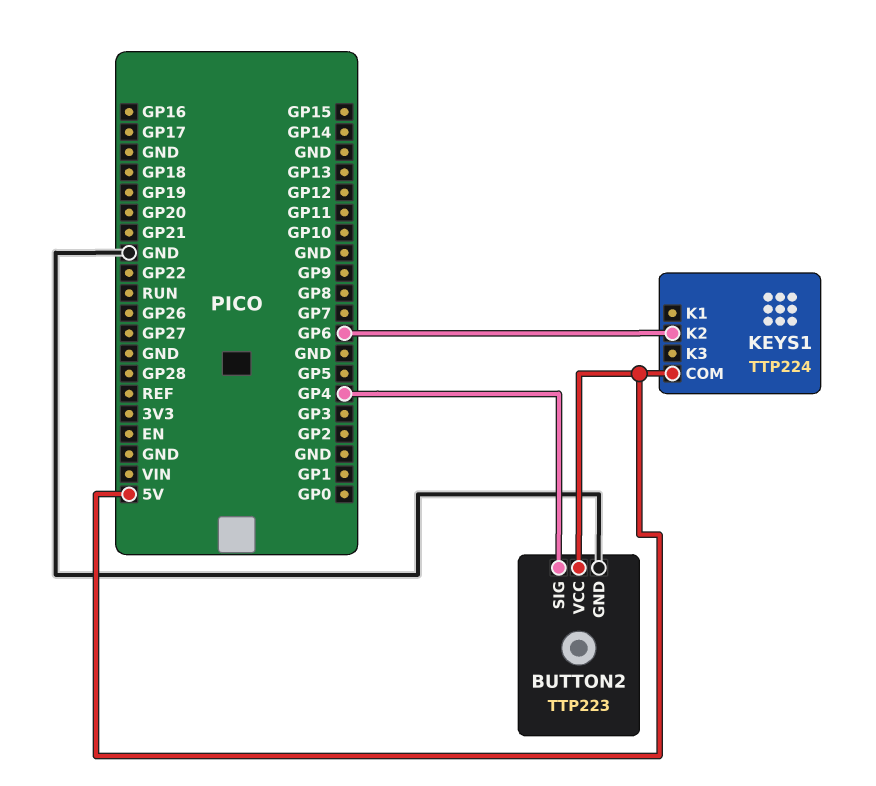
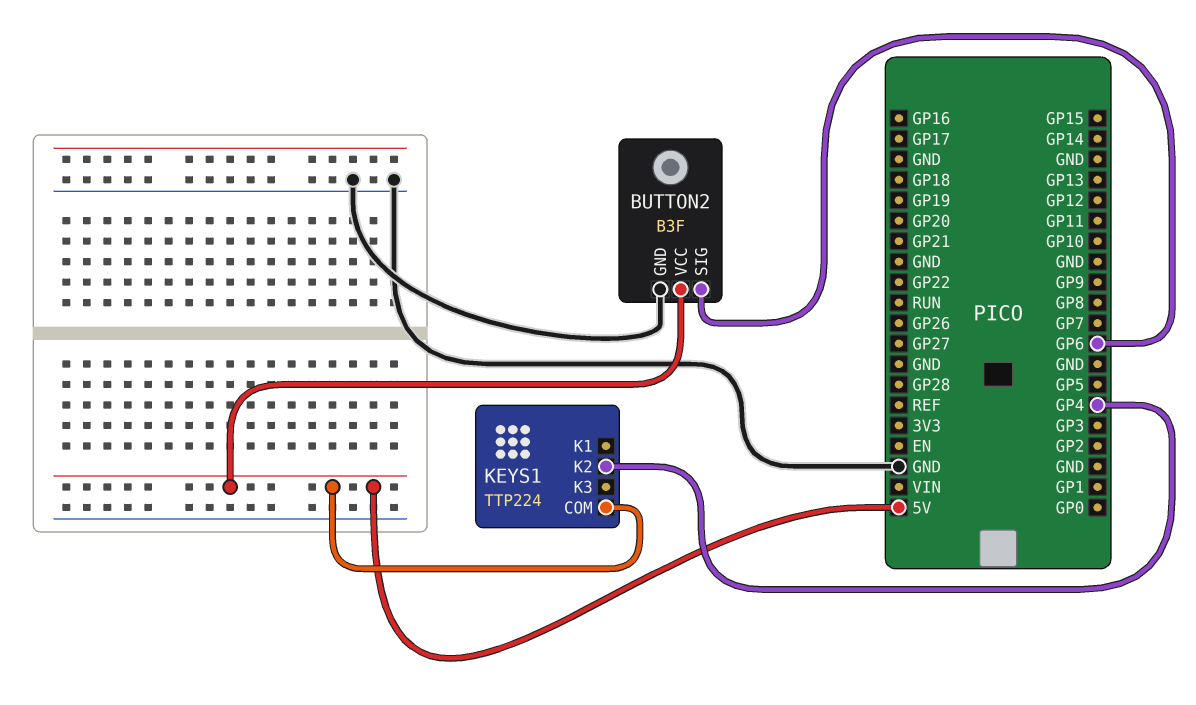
BUTTON2: TTP223 -> B3F
BUTTON2 pin SIG: GP4 -> GP6
KEYS1 pin K2: GP6 -> GP4

